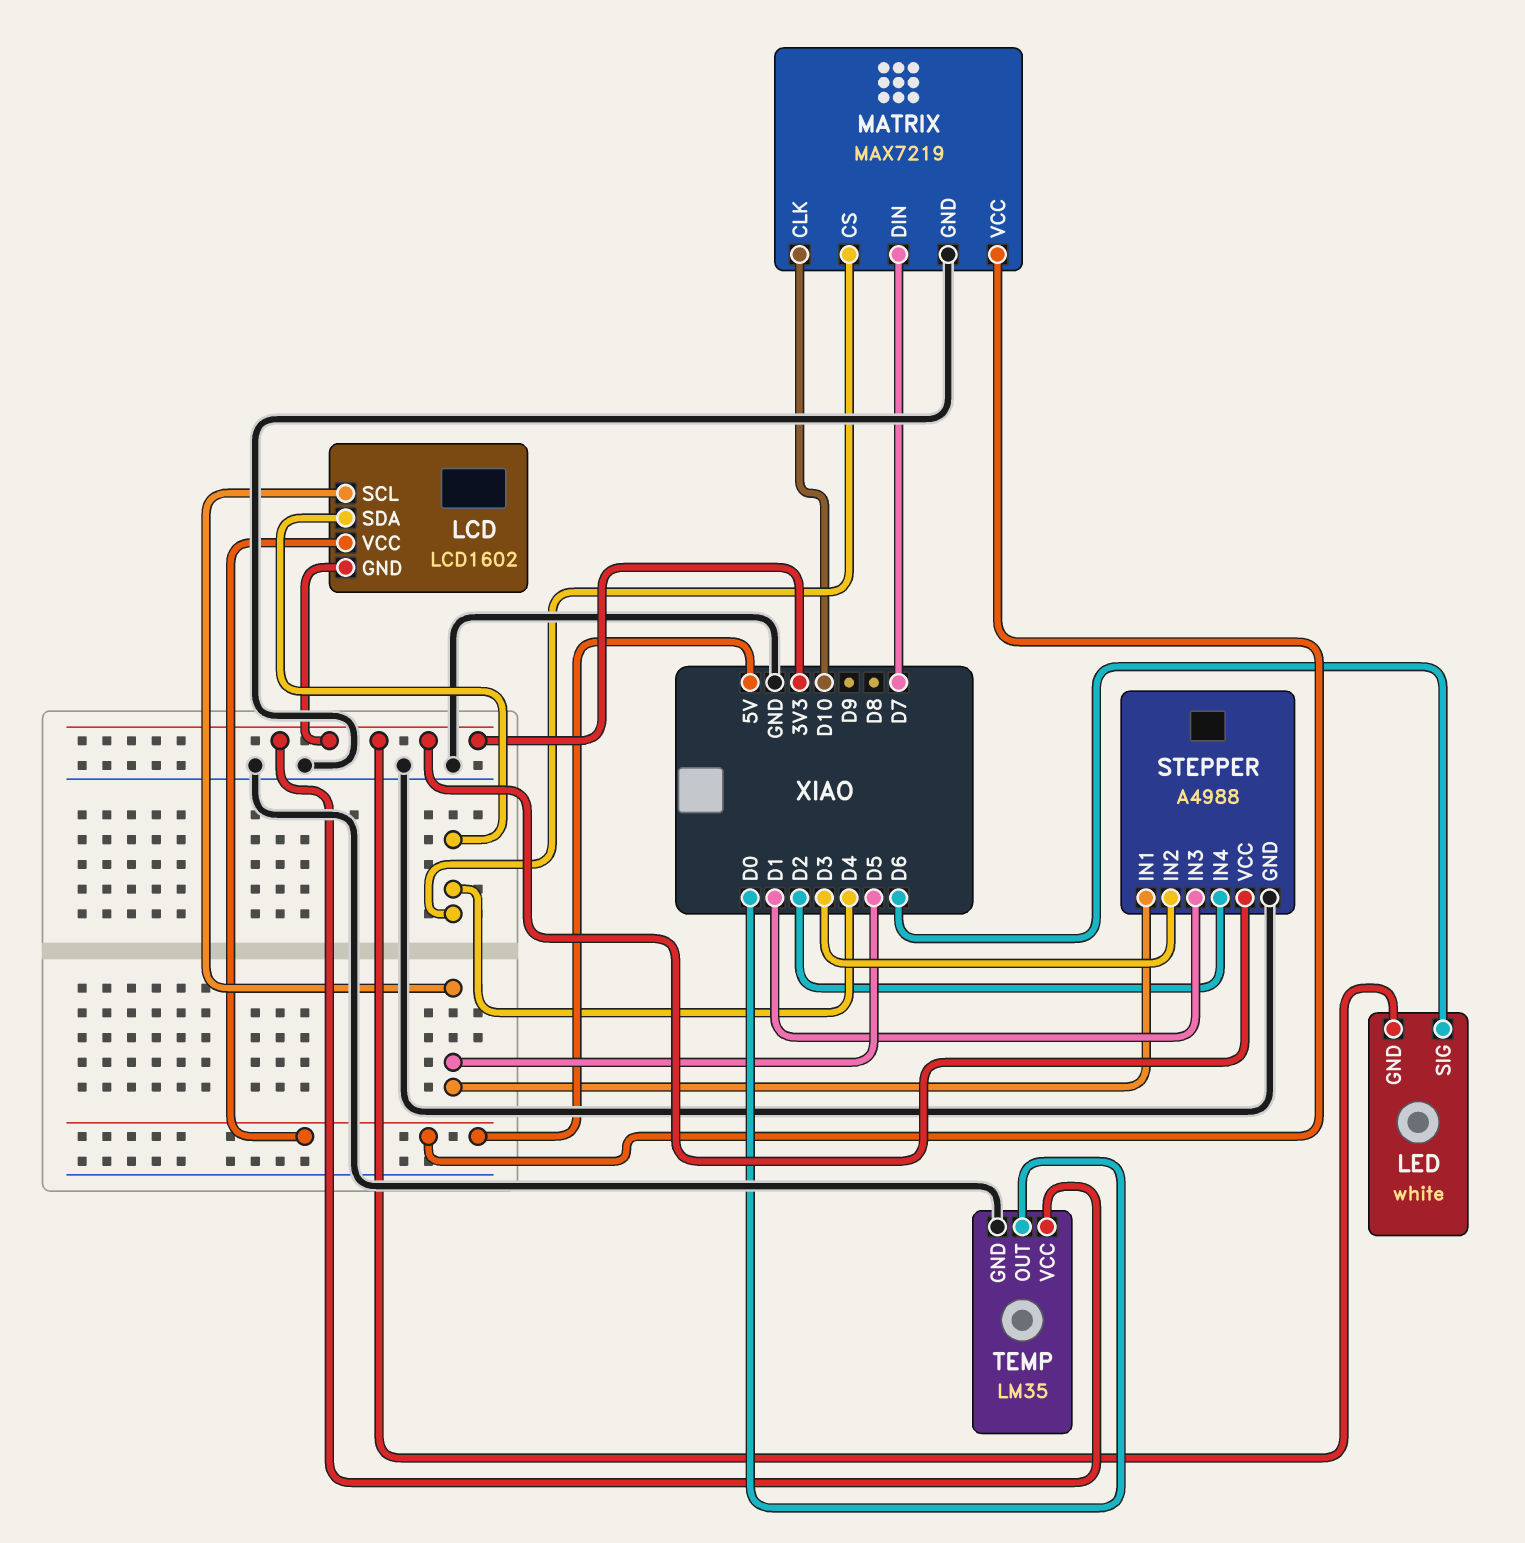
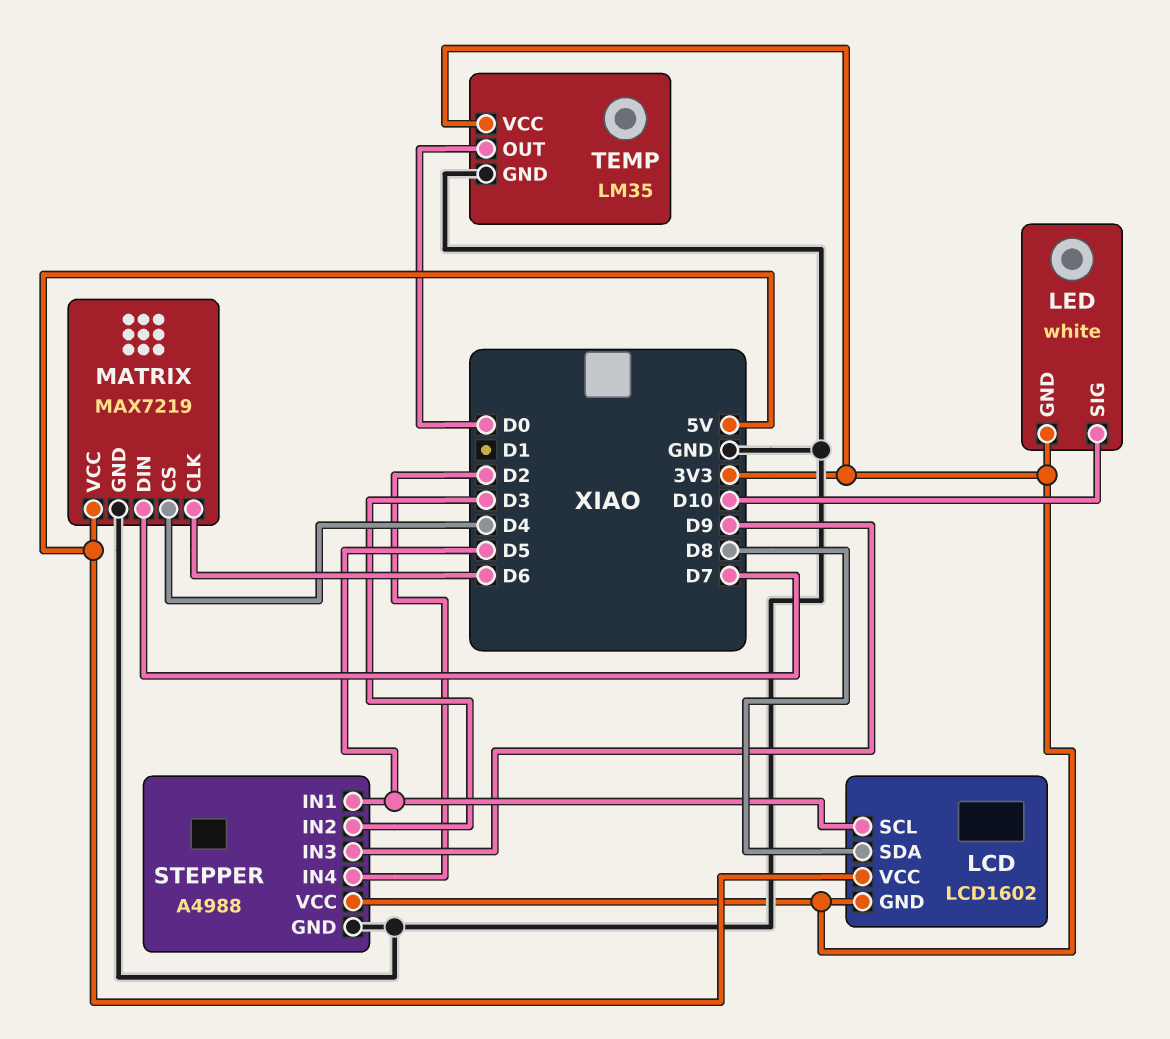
LCD pin SDA: D4 -> D8
LED pin SIG: D6 -> D10
MATRIX pin CLK: D10 -> D6
STEPPER pin IN3: D1 -> D9

